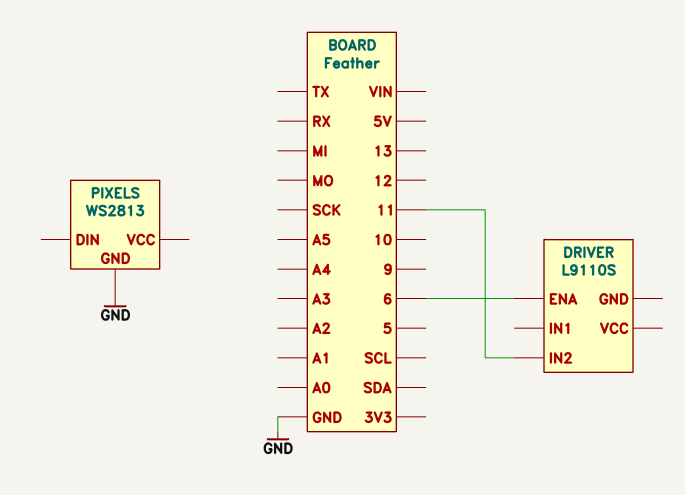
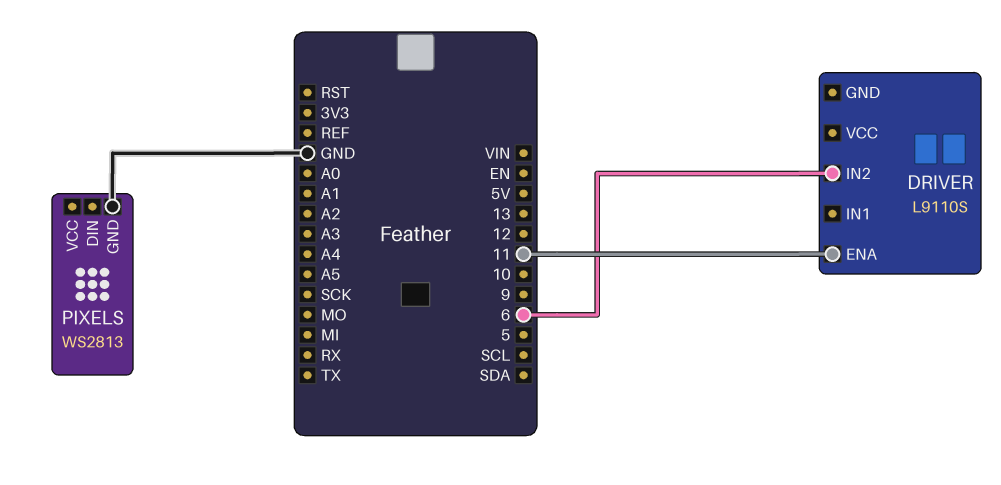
DRIVER pin ENA: 6 -> 11
DRIVER pin IN2: 11 -> 6

